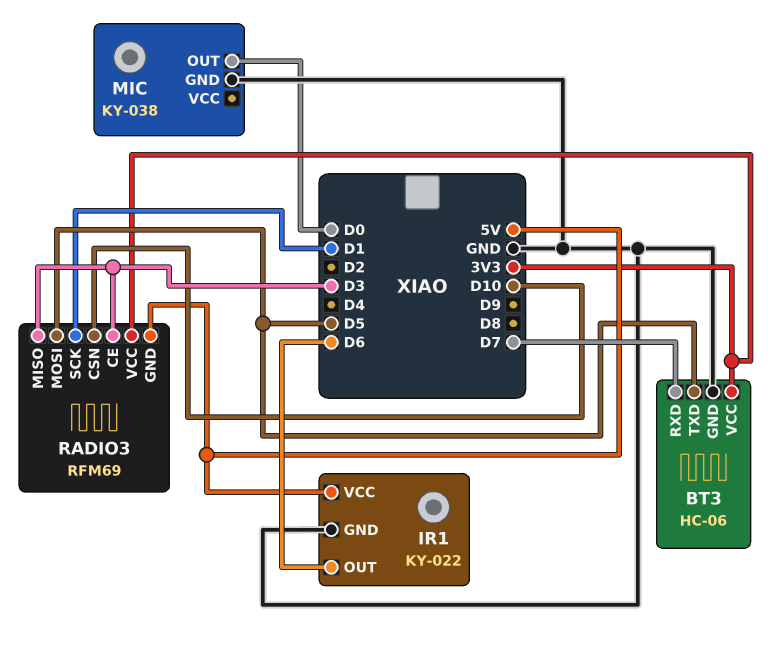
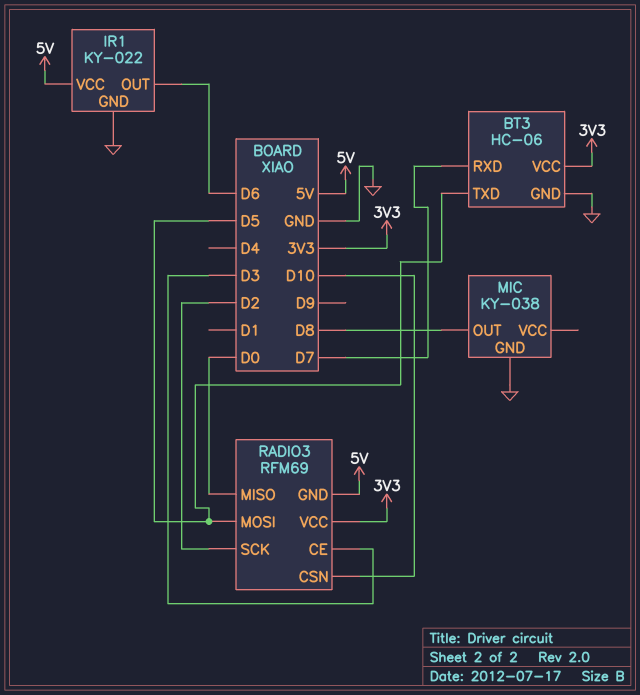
MIC pin OUT: D0 -> D8
RADIO3 pin MISO: D3 -> D0
RADIO3 pin SCK: D1 -> D2

